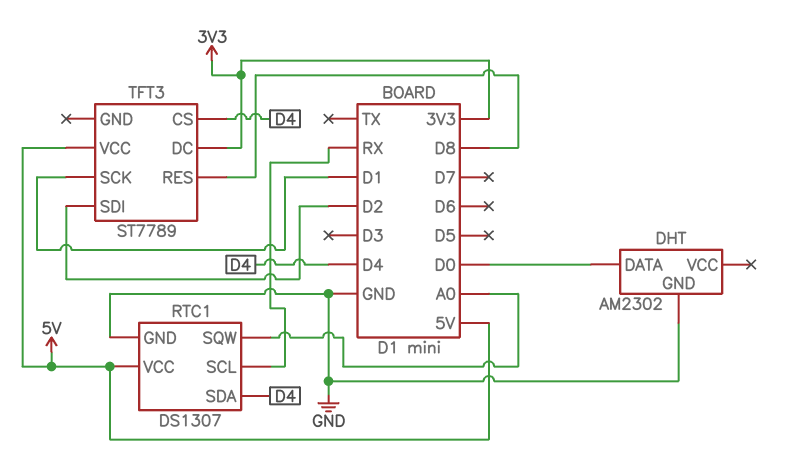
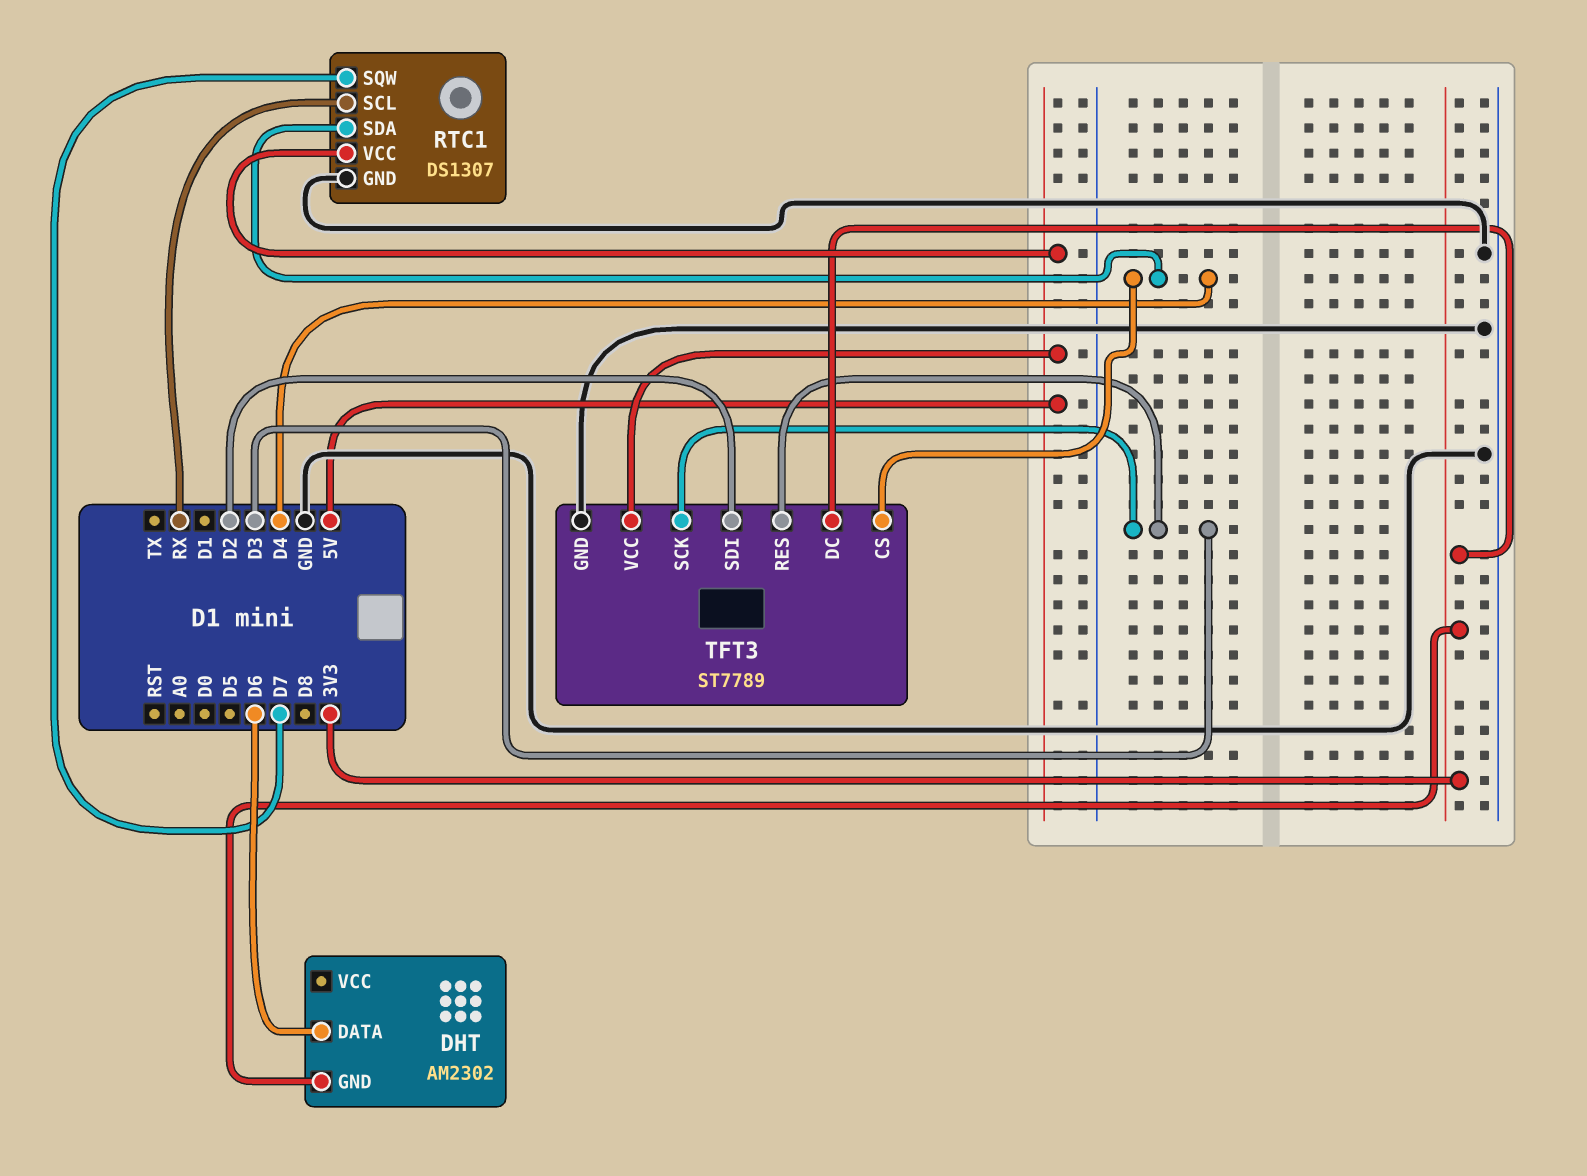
DHT pin DATA: D0 -> D6
DHT pin GND: GND -> 3V3
RTC1 pin SQW: A0 -> D7
TFT3 pin GND: none -> GND
TFT3 pin RES: D8 -> D3
TFT3 pin SCK: D1 -> D3

